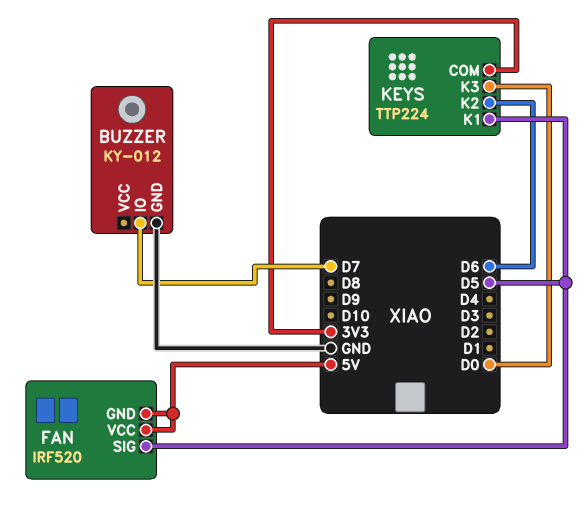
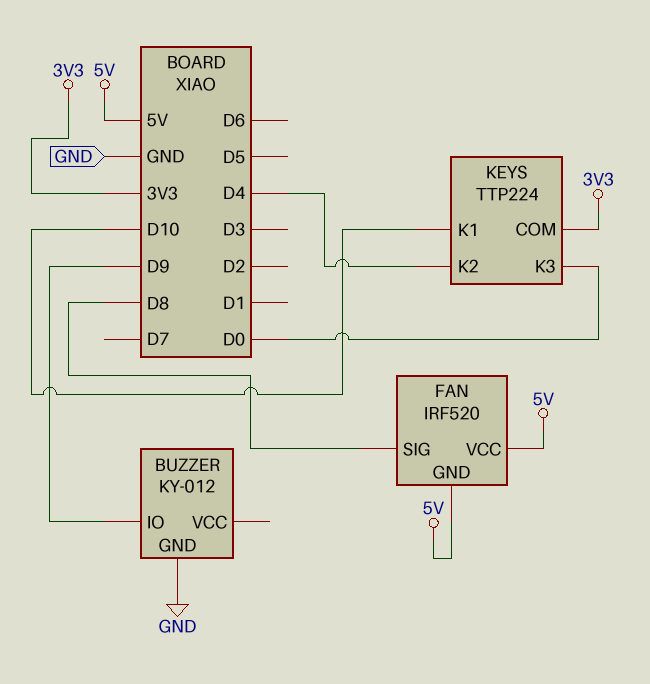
BUZZER pin IO: D7 -> D9
FAN pin SIG: D5 -> D8
KEYS pin K1: D5 -> D10
KEYS pin K2: D6 -> D4

